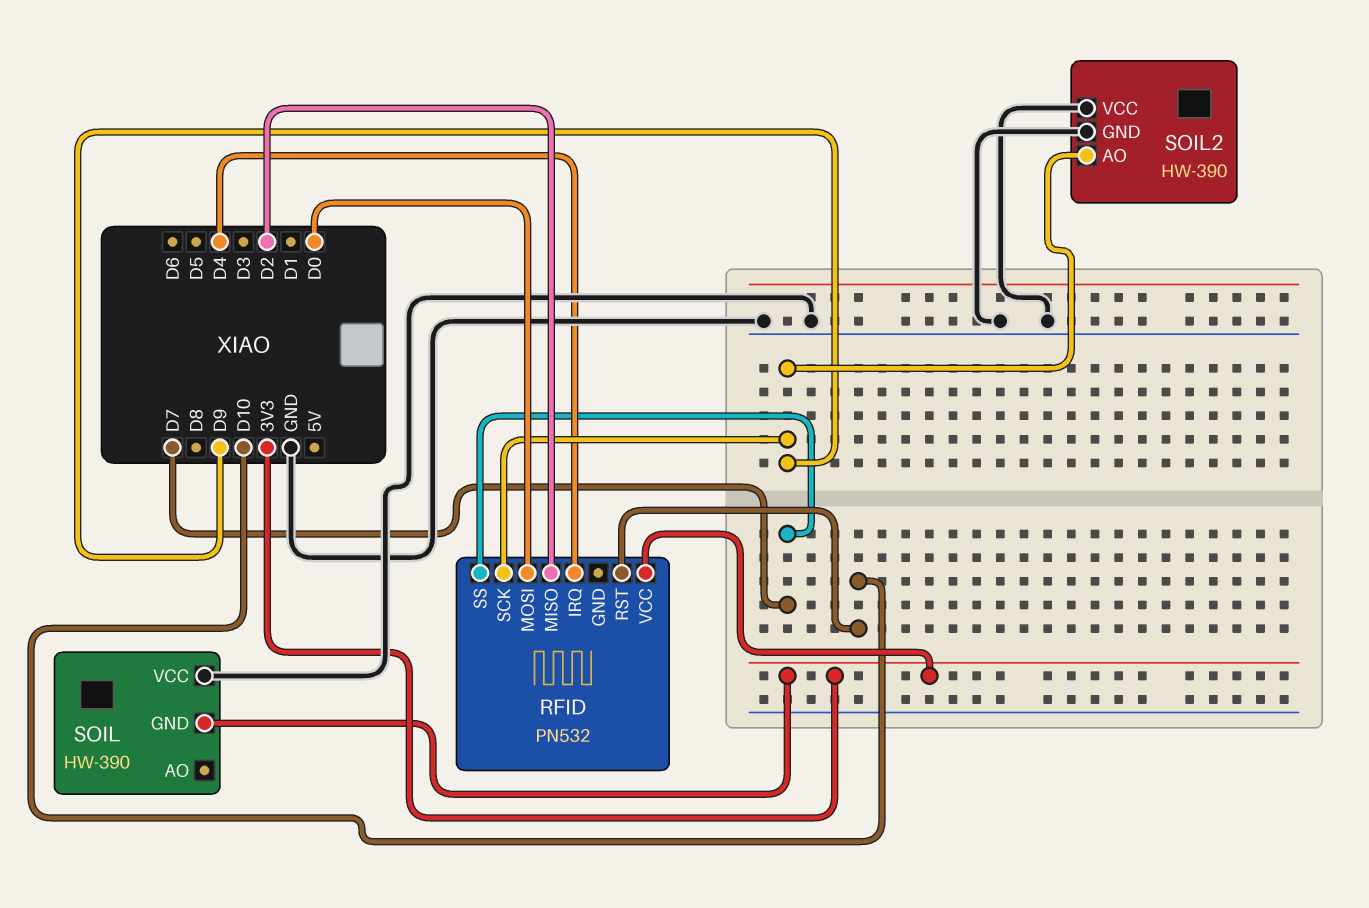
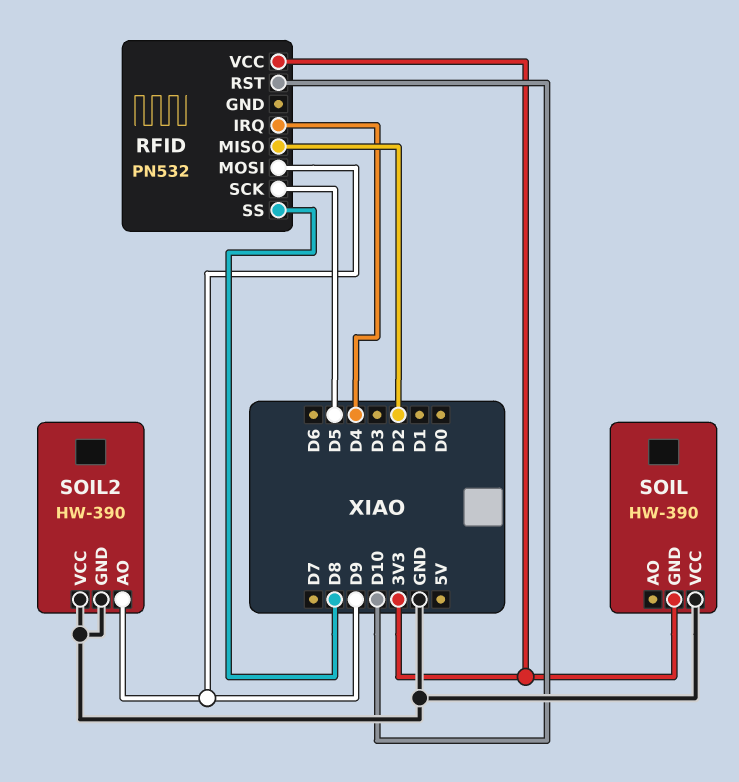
RFID pin MOSI: D0 -> D9
RFID pin SCK: D9 -> D5
RFID pin SS: D7 -> D8

